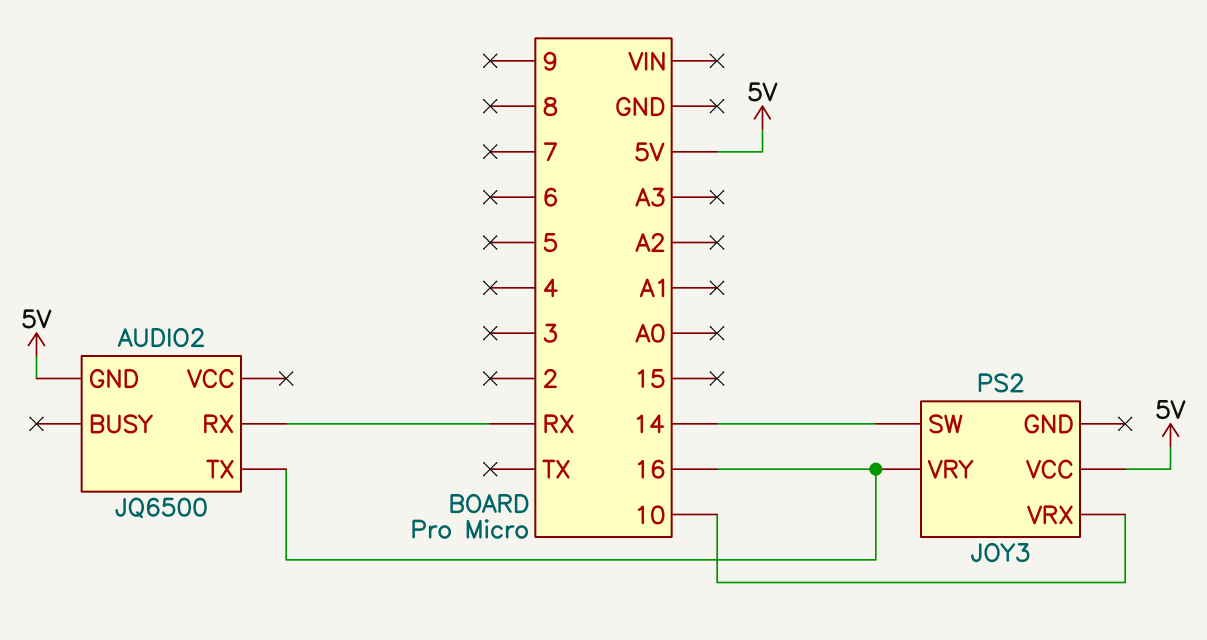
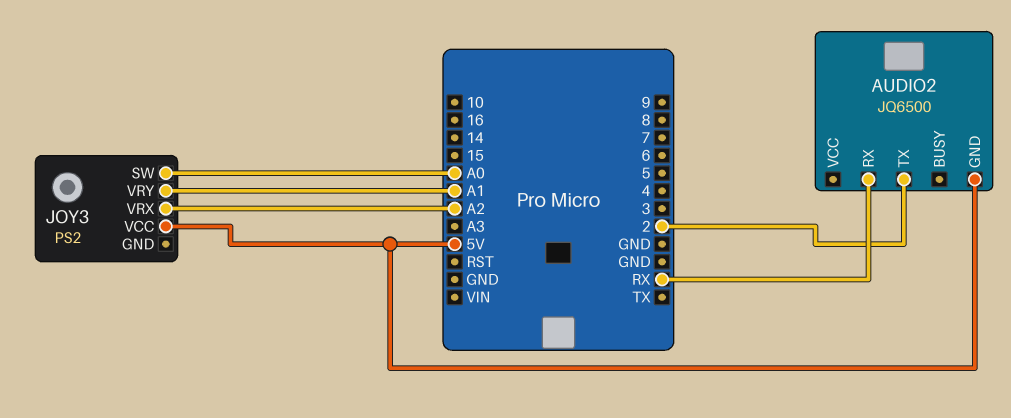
AUDIO2 pin TX: 16 -> 2
JOY3 pin SW: 14 -> A0
JOY3 pin VRX: 10 -> A2
JOY3 pin VRY: 16 -> A1

